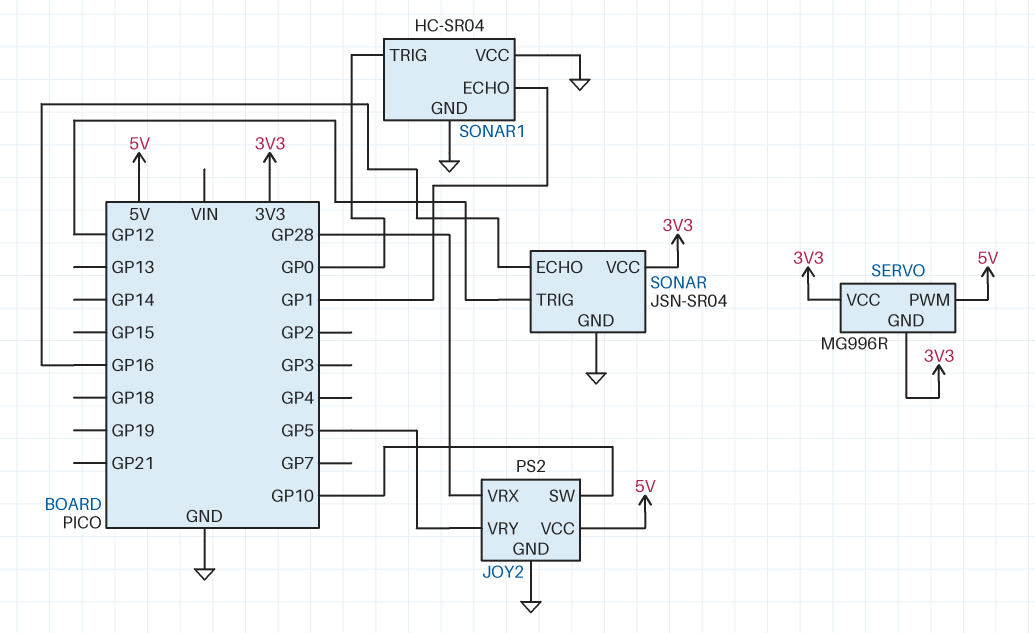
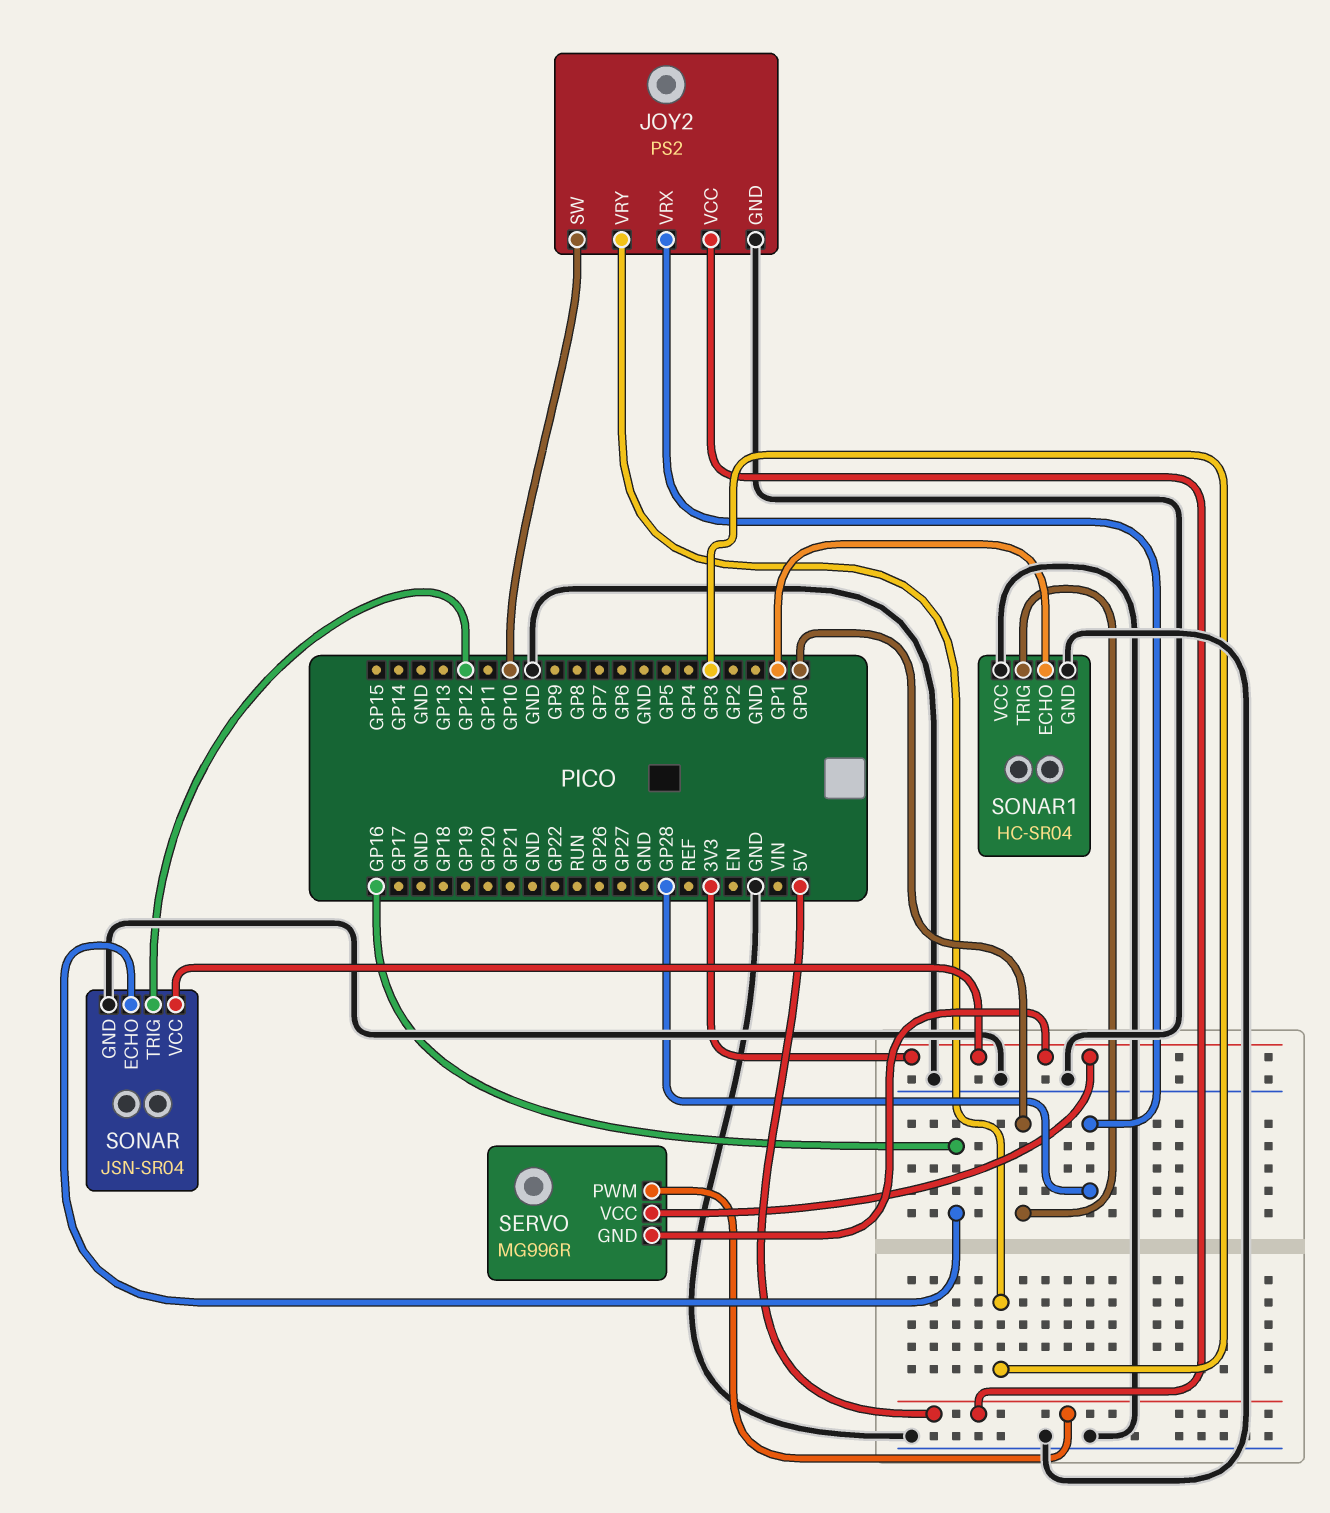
JOY2 pin VRY: GP5 -> GP3

